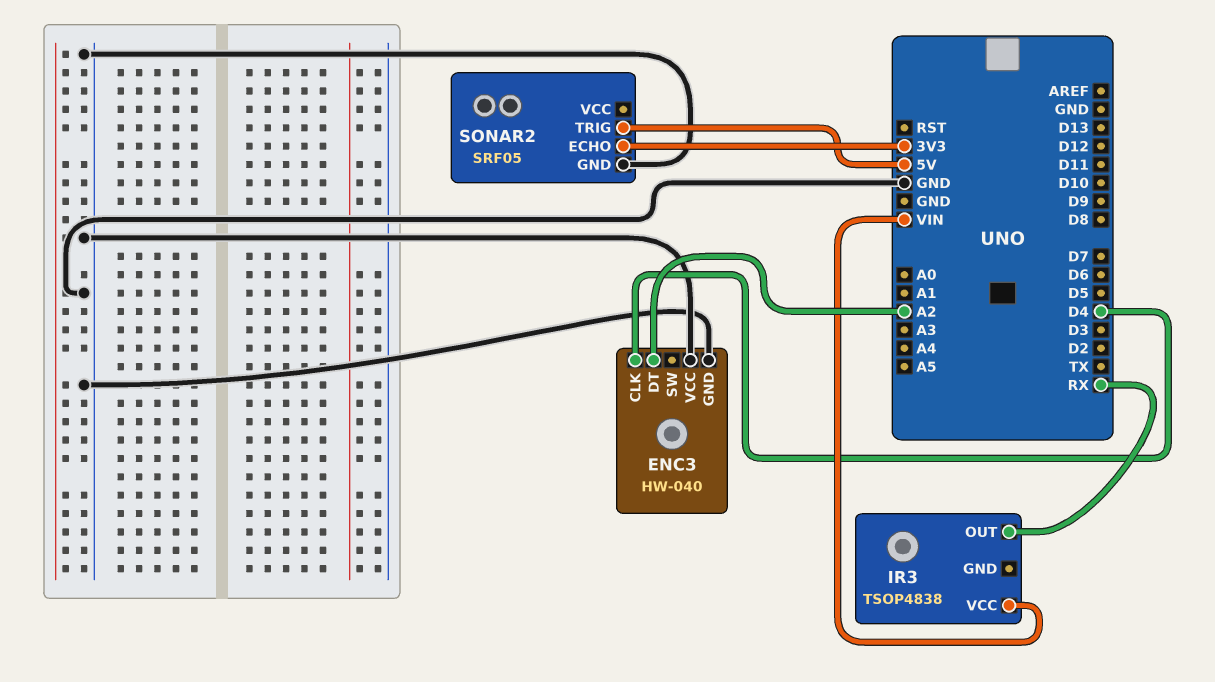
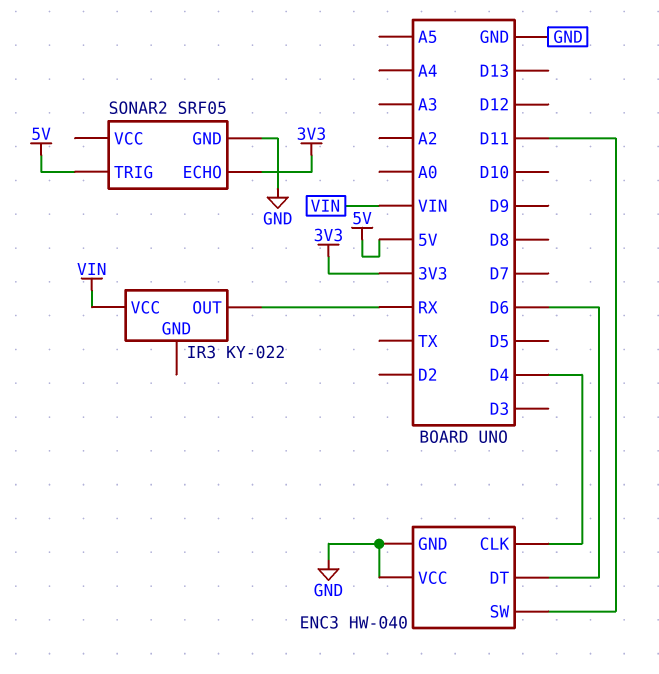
ENC3 pin DT: A2 -> D6
ENC3 pin SW: none -> D11
IR3: TSOP4838 -> KY-022

